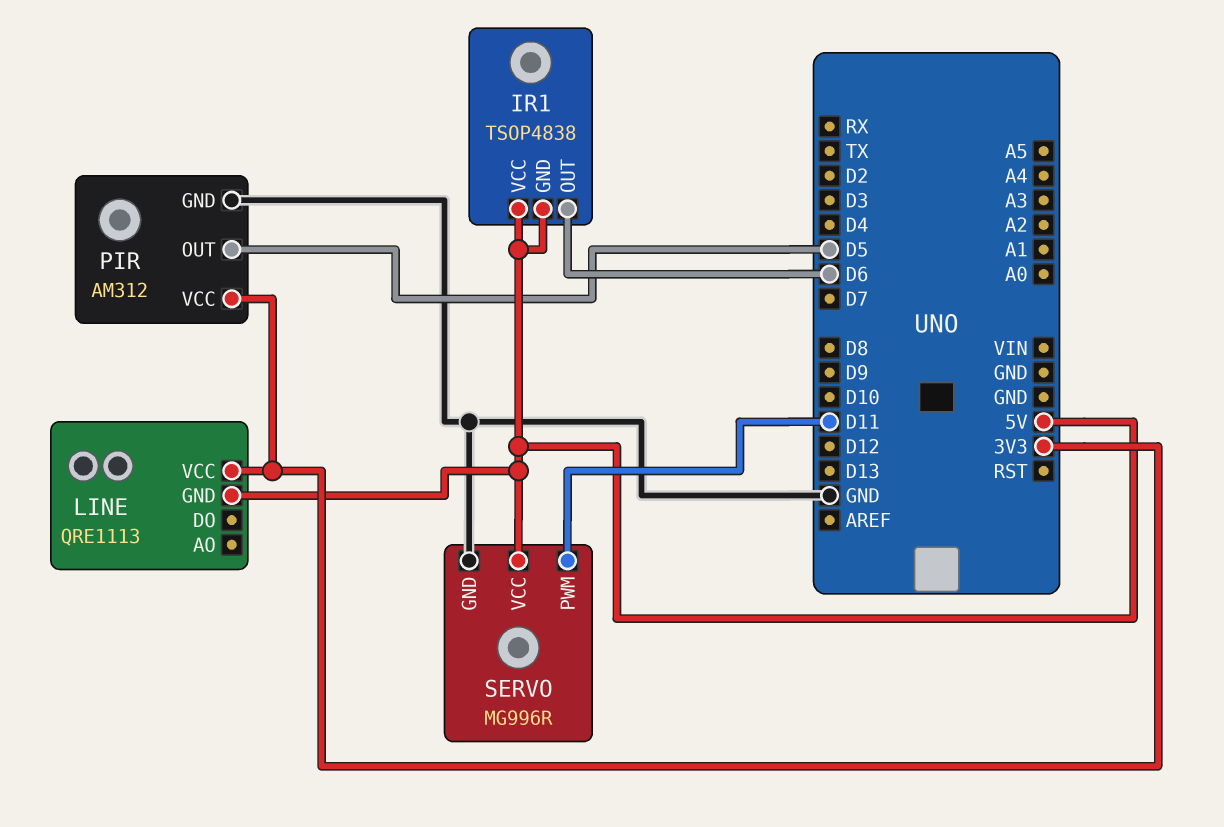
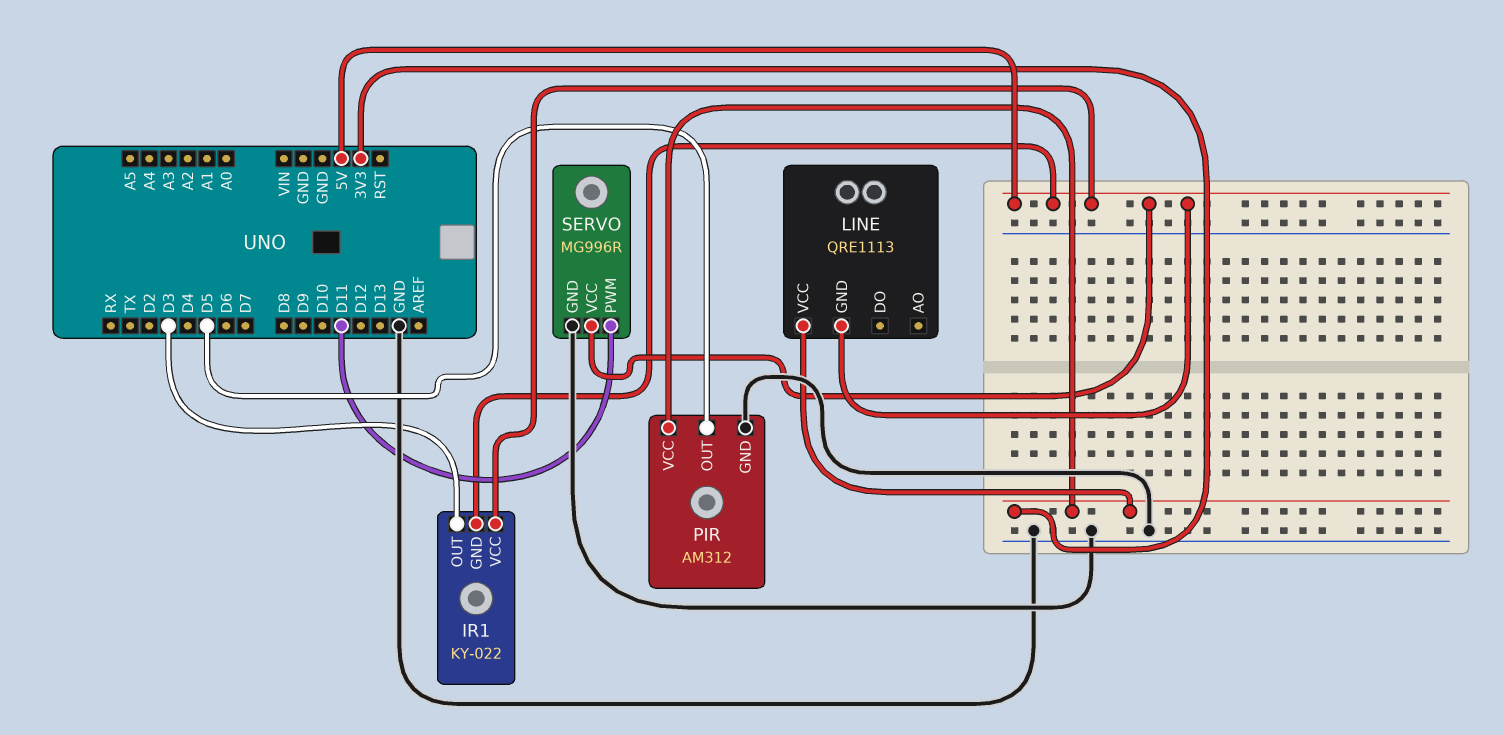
IR1: TSOP4838 -> KY-022
IR1 pin OUT: D6 -> D3

